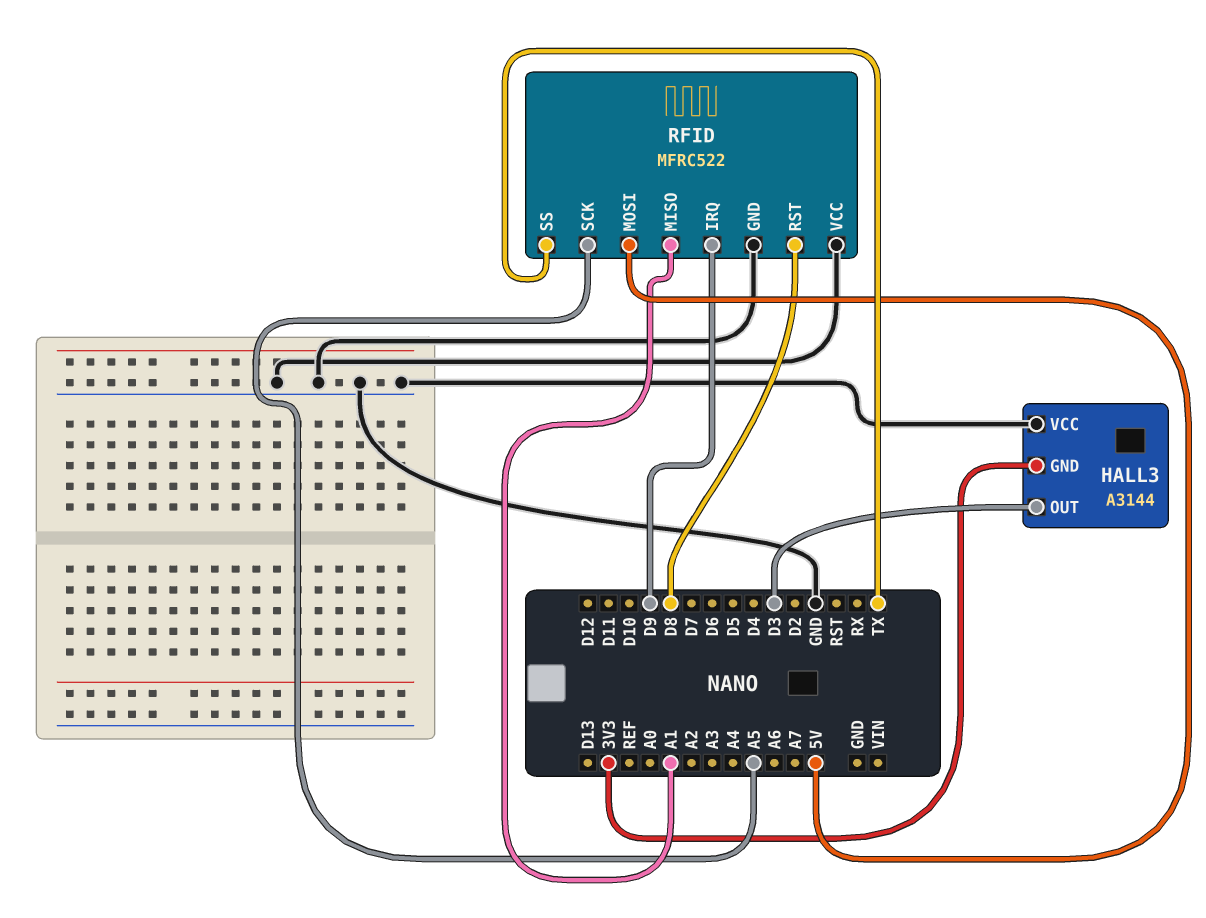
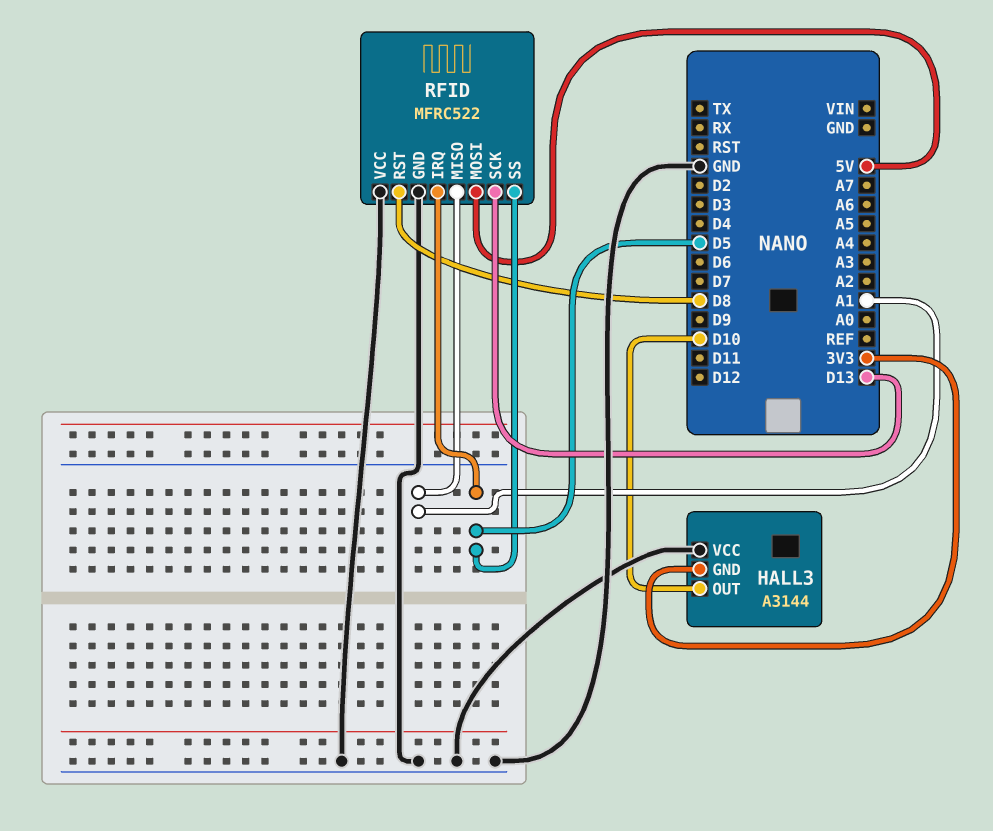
HALL3 pin OUT: D3 -> D10
RFID pin IRQ: D9 -> D5
RFID pin SCK: A5 -> D13
RFID pin SS: TX -> D5

